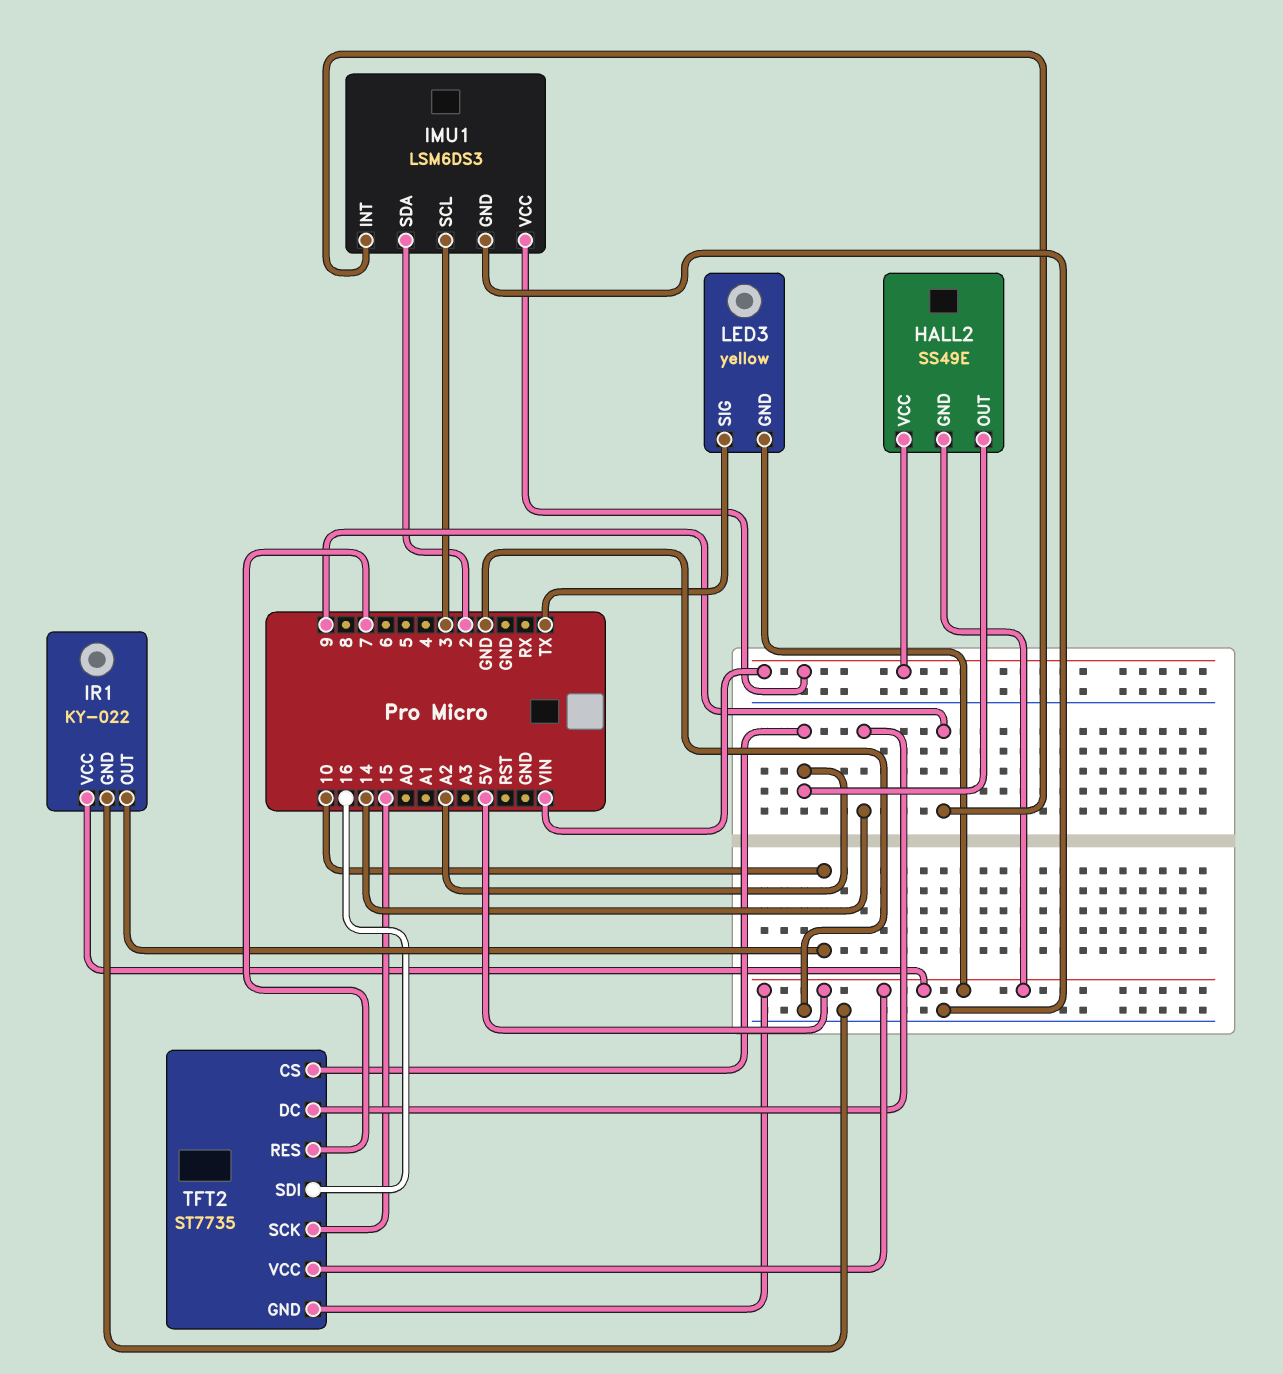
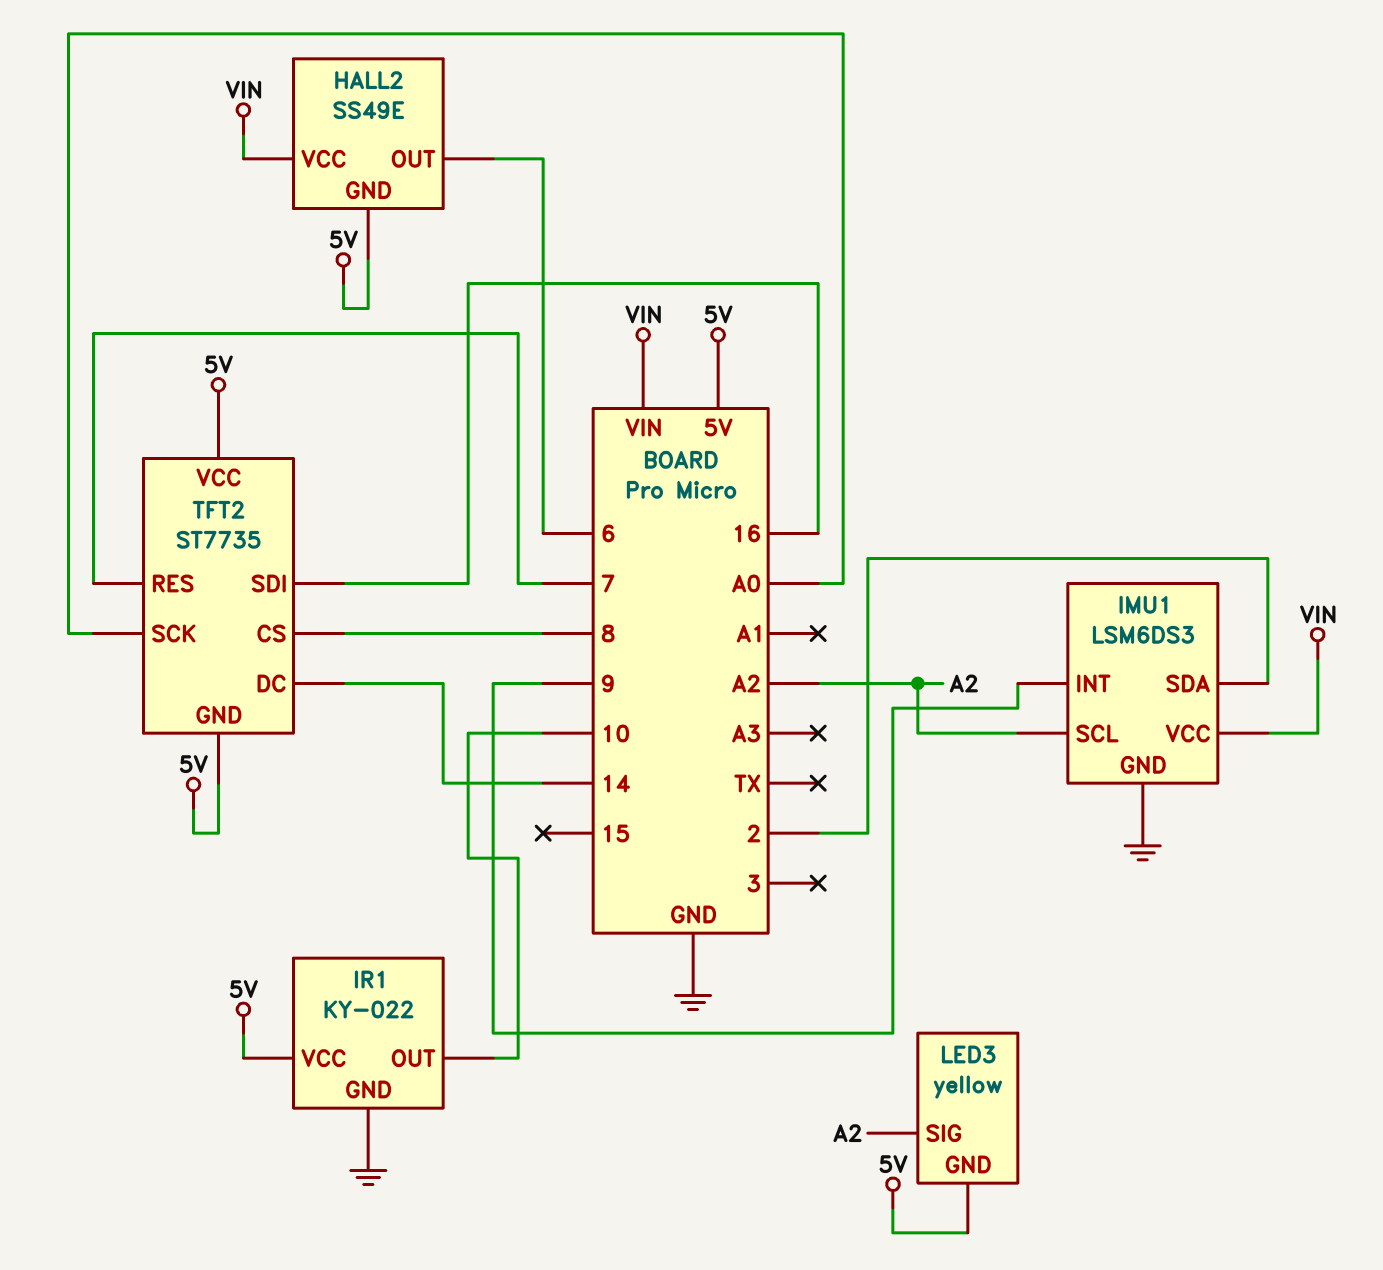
HALL2 pin OUT: A2 -> 6
IMU1 pin SCL: 3 -> A2
LED3 pin SIG: TX -> A2
TFT2 pin CS: A2 -> 8
TFT2 pin SCK: 15 -> A0

